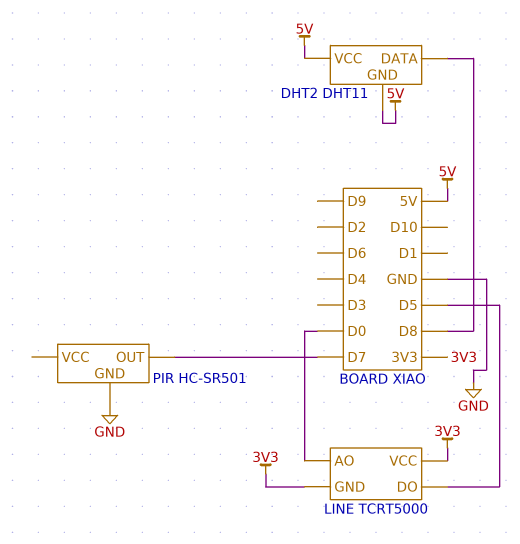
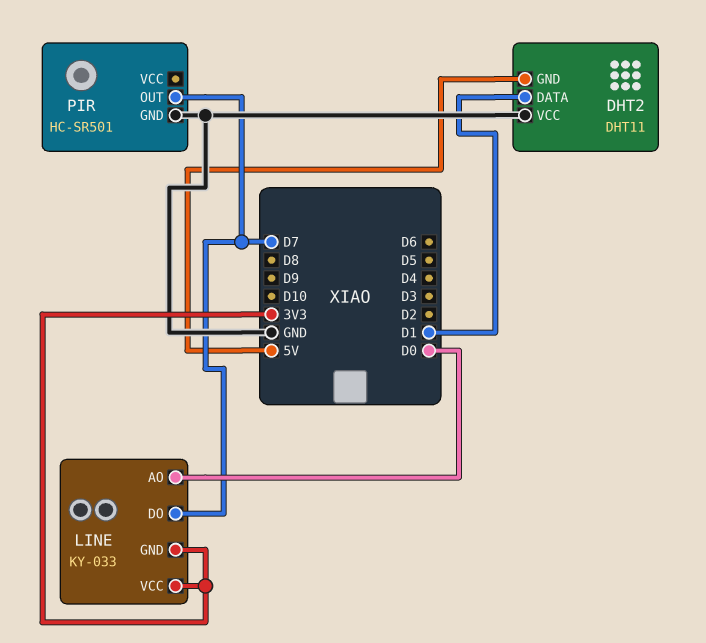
DHT2 pin DATA: D8 -> D1
DHT2 pin VCC: 5V -> GND
LINE: TCRT5000 -> KY-033
LINE pin DO: D5 -> D7

